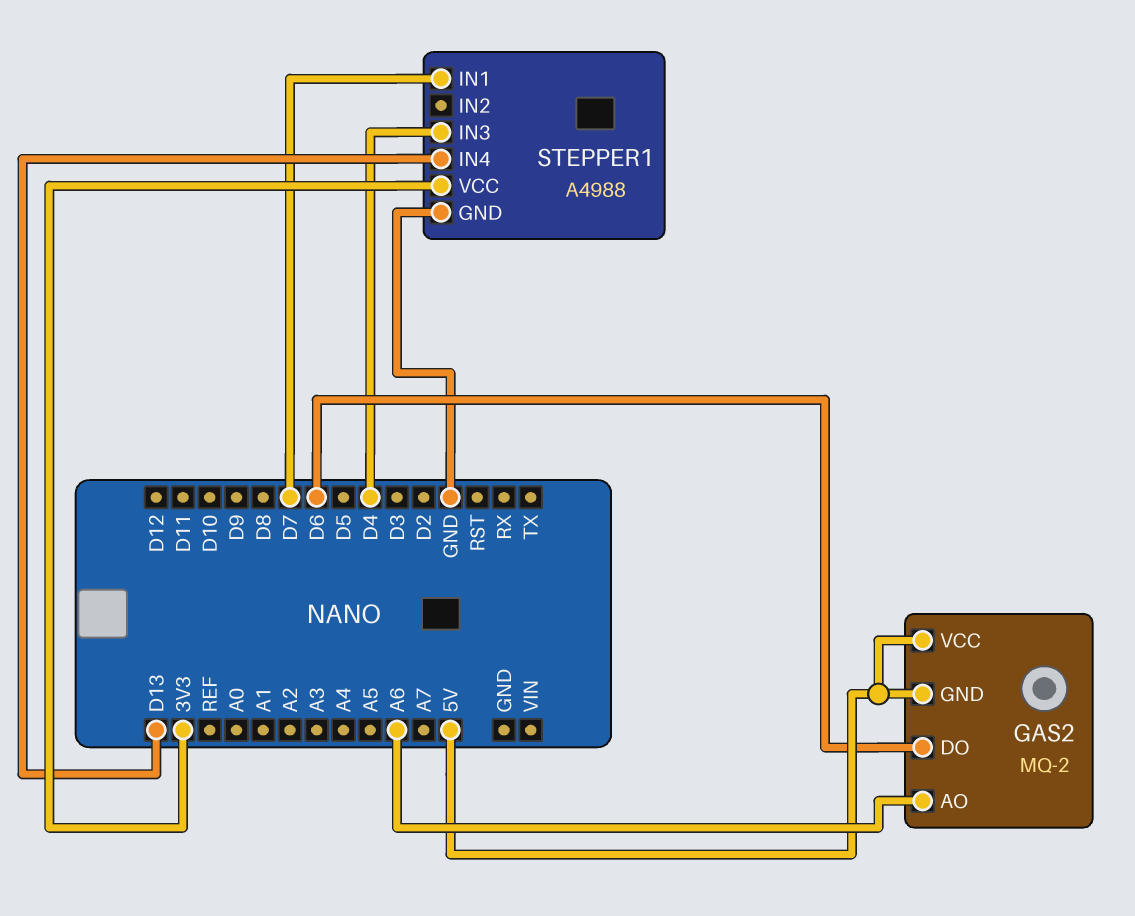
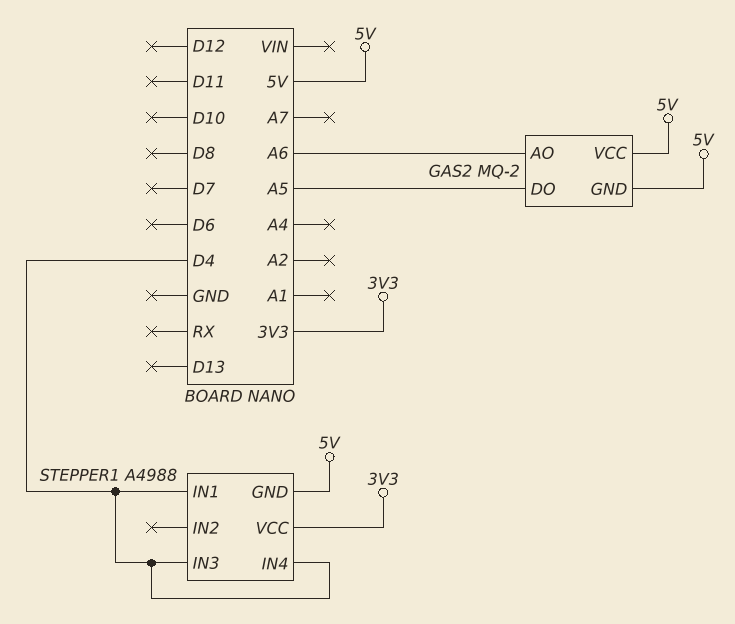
GAS2 pin DO: D6 -> A5
STEPPER1 pin GND: GND -> 5V
STEPPER1 pin IN1: D7 -> D4
STEPPER1 pin IN4: D13 -> D4

